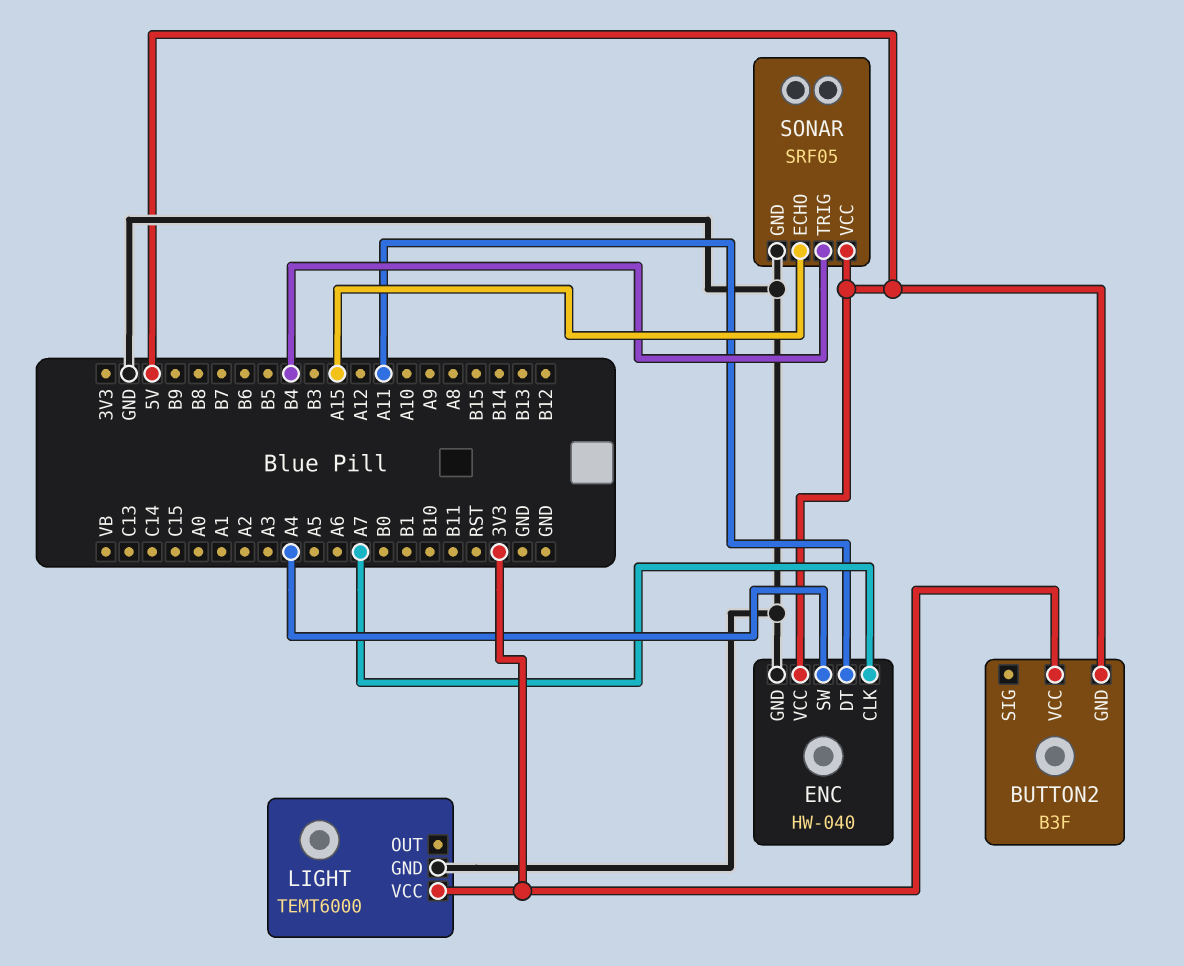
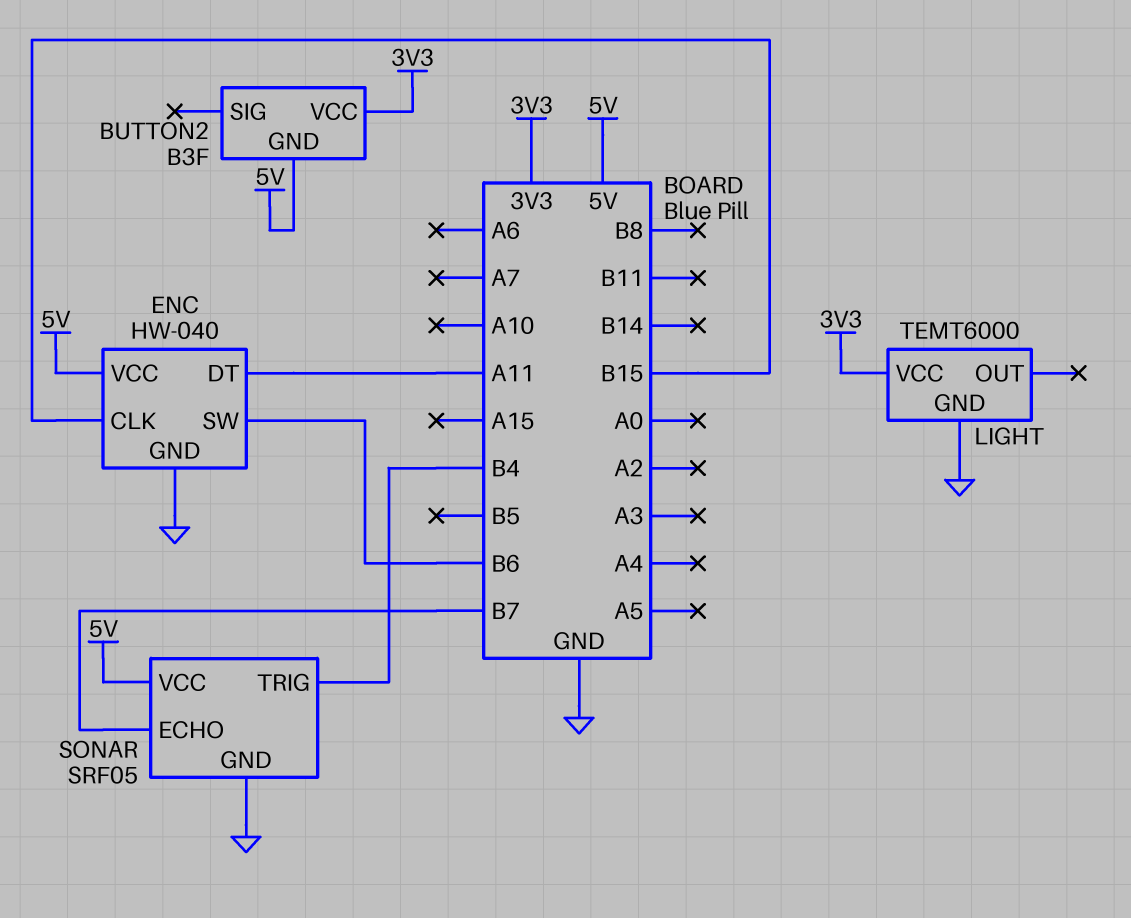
ENC pin CLK: A7 -> B15
ENC pin SW: A4 -> B6
SONAR pin ECHO: A15 -> B7

